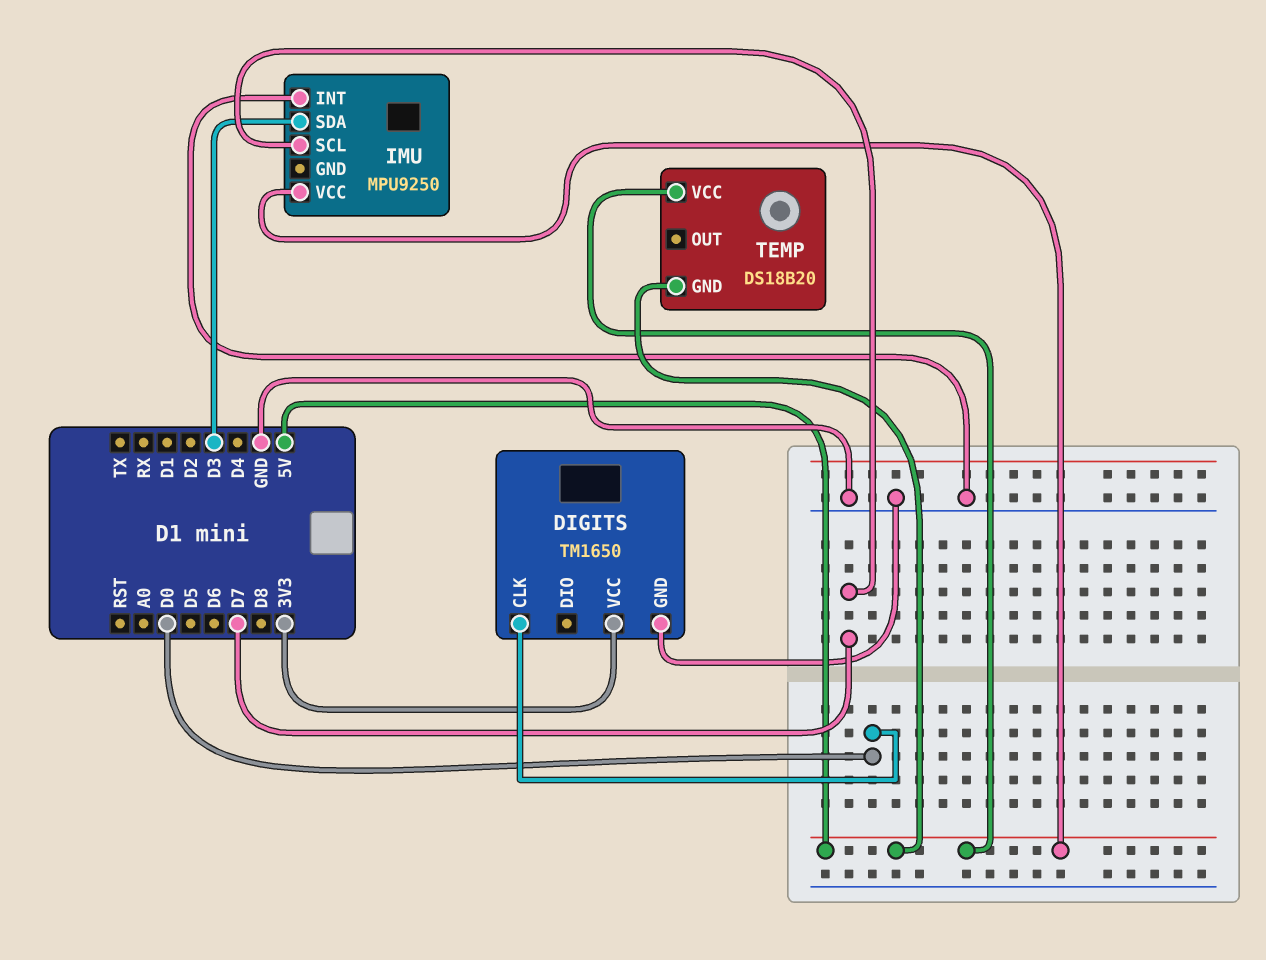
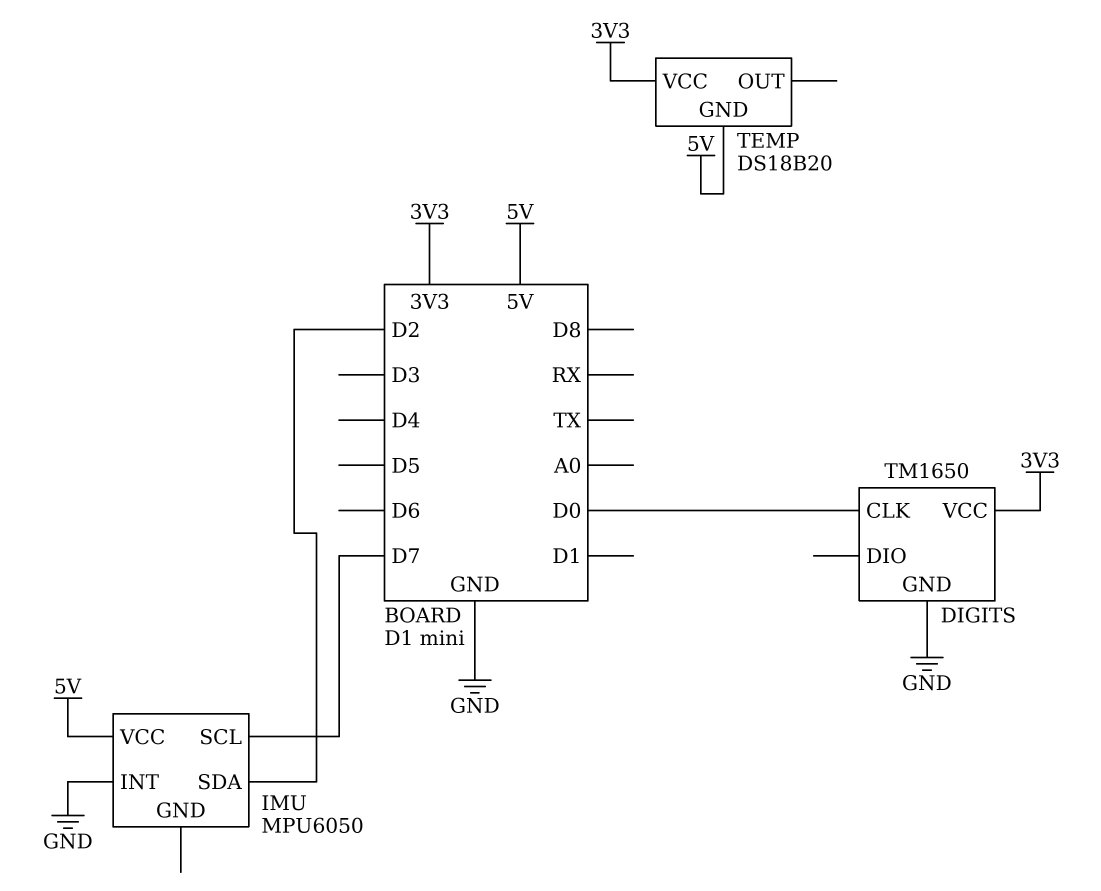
IMU: MPU9250 -> MPU6050
IMU pin SDA: D3 -> D2
TEMP pin VCC: 5V -> 3V3

